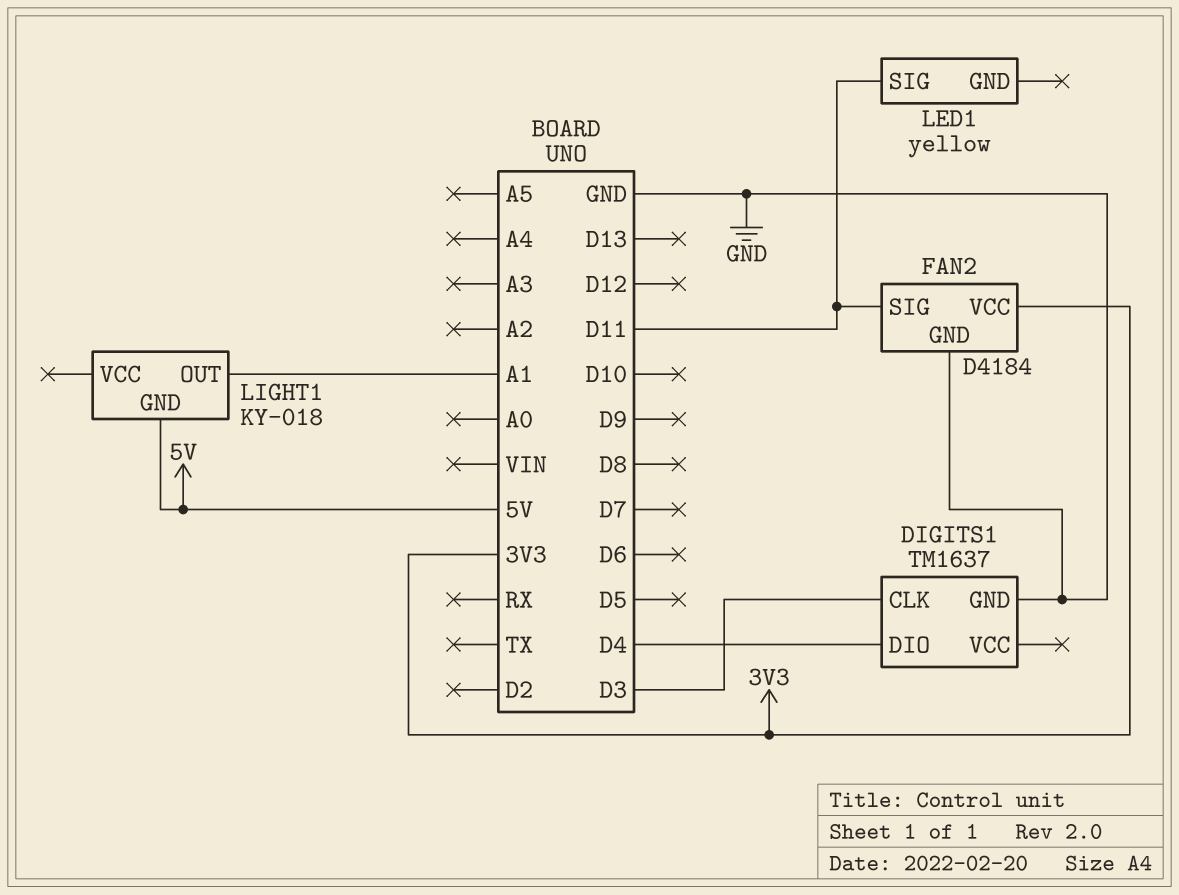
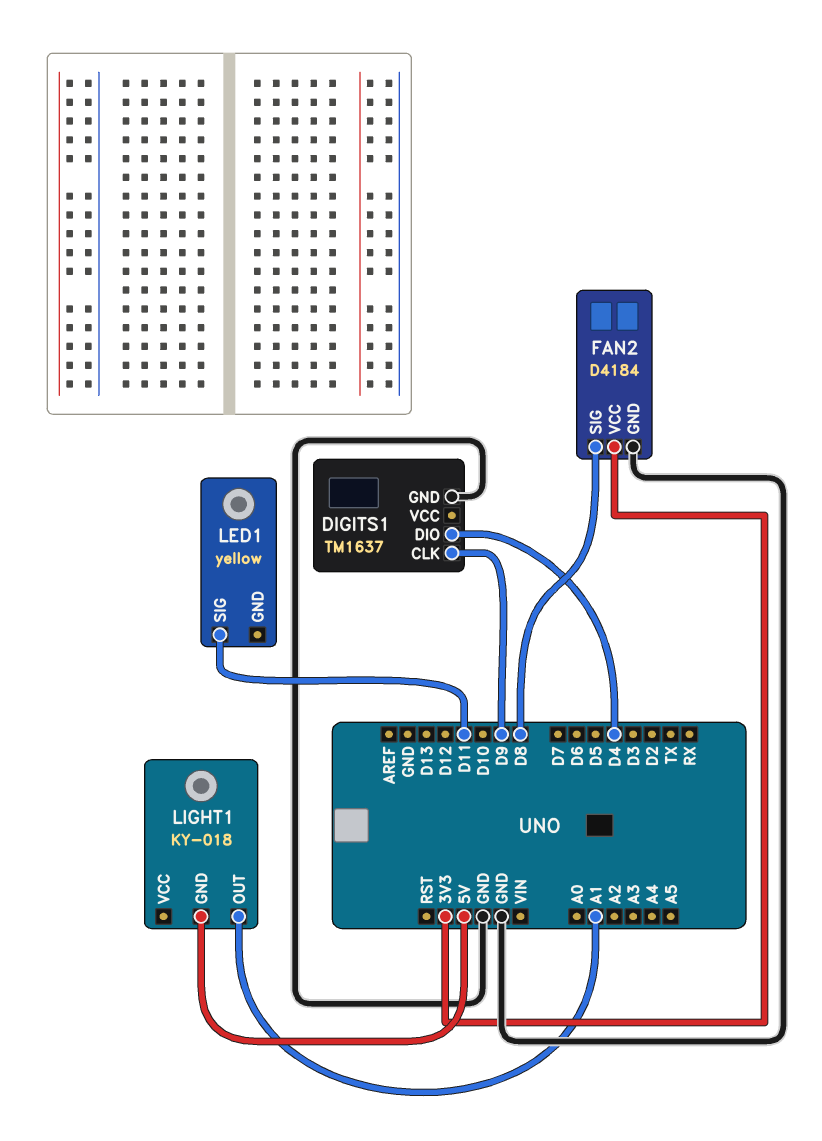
DIGITS1 pin CLK: D3 -> D9
FAN2 pin SIG: D11 -> D8

